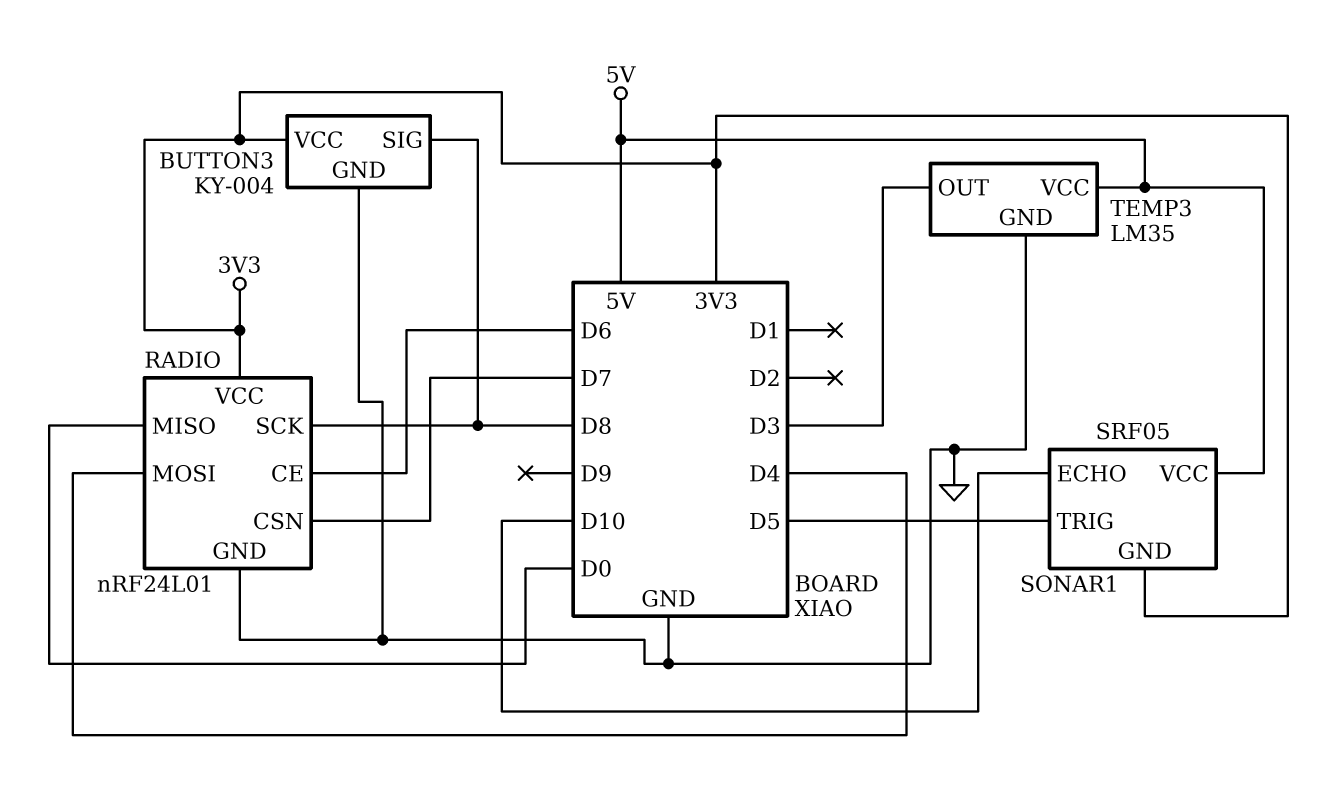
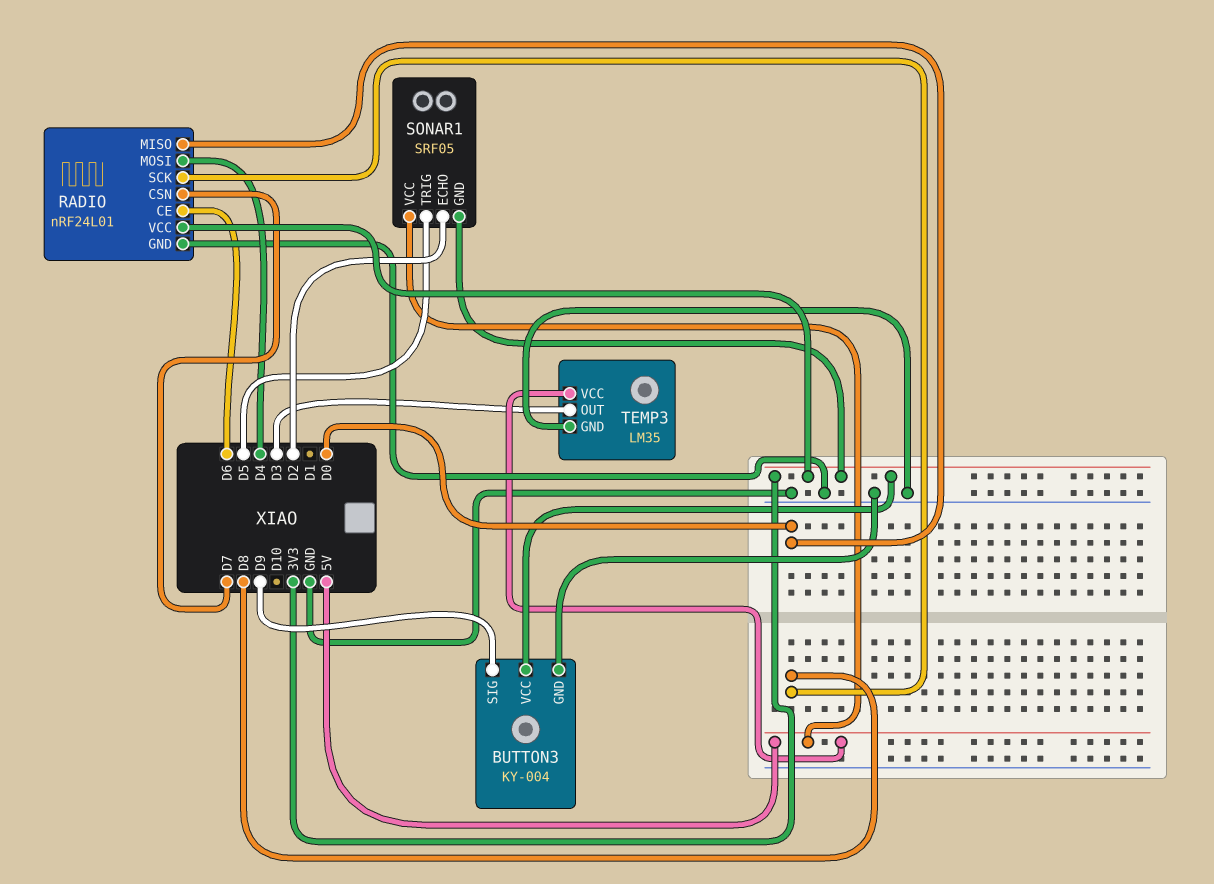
BUTTON3 pin SIG: D8 -> D9
SONAR1 pin ECHO: D10 -> D2

